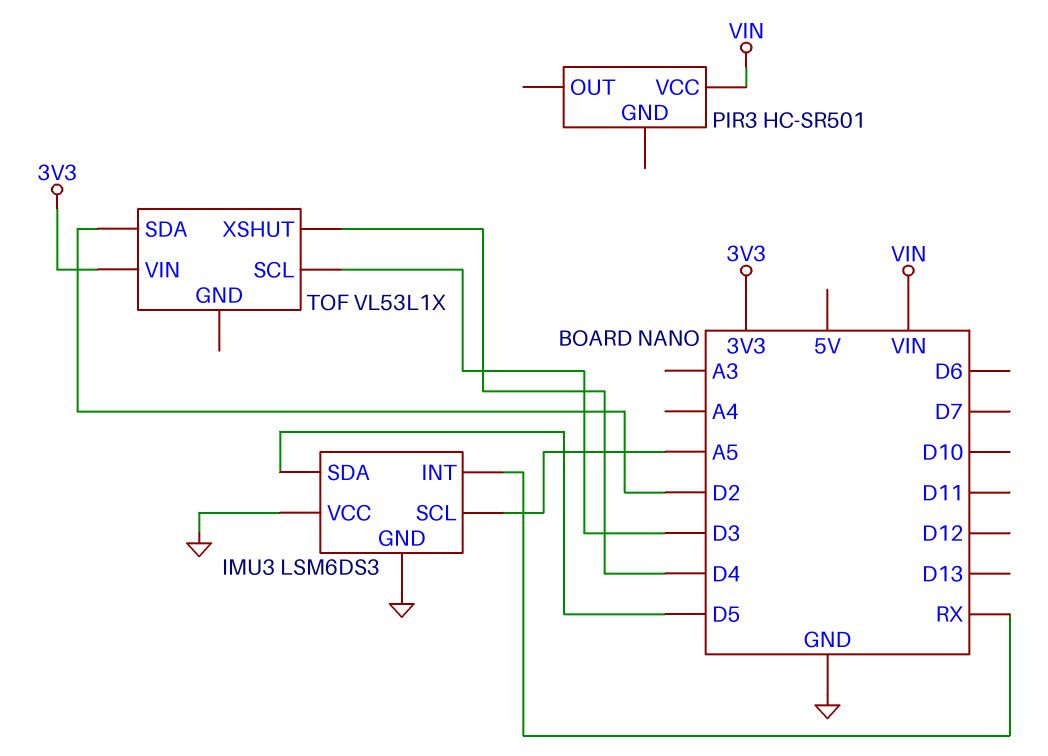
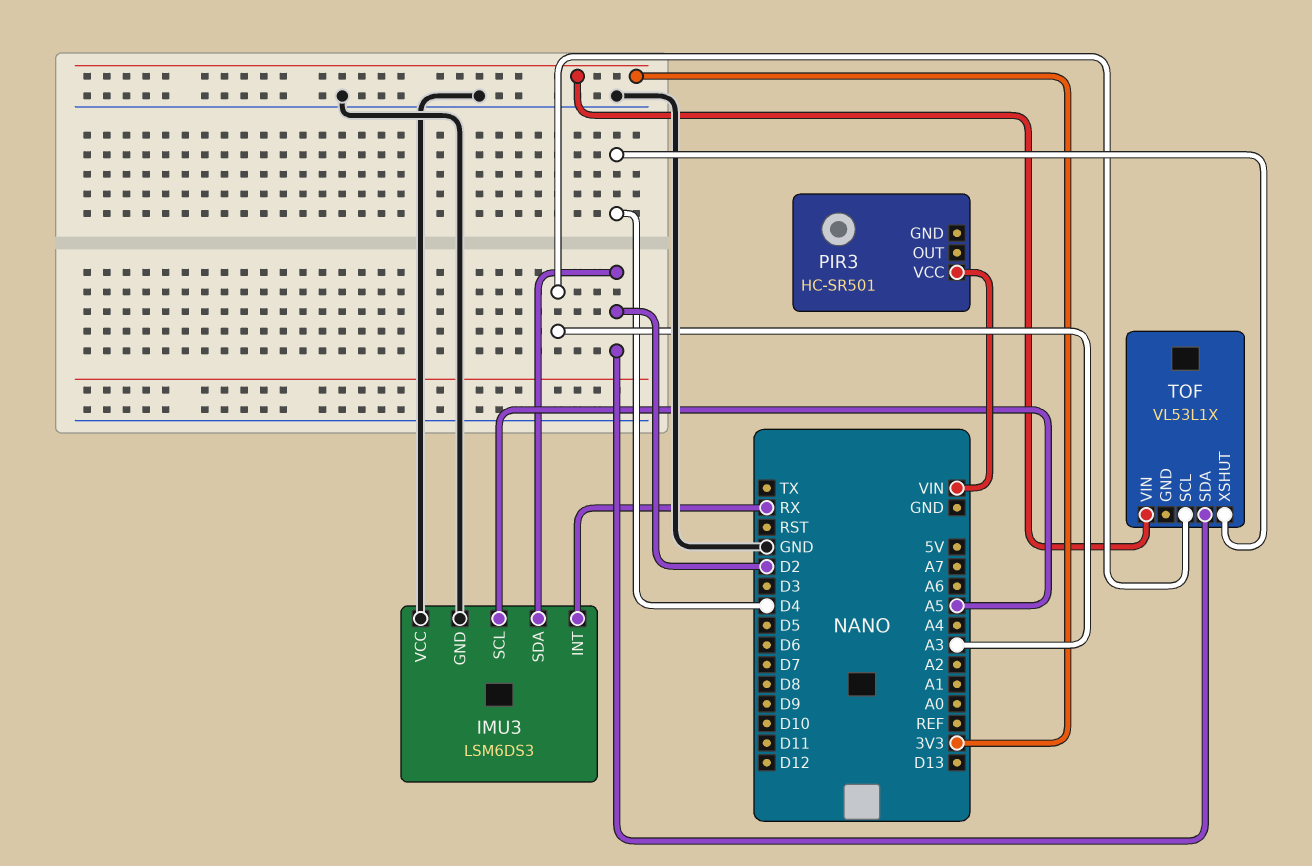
IMU3 pin SDA: D5 -> D2
TOF pin SCL: D3 -> A3

